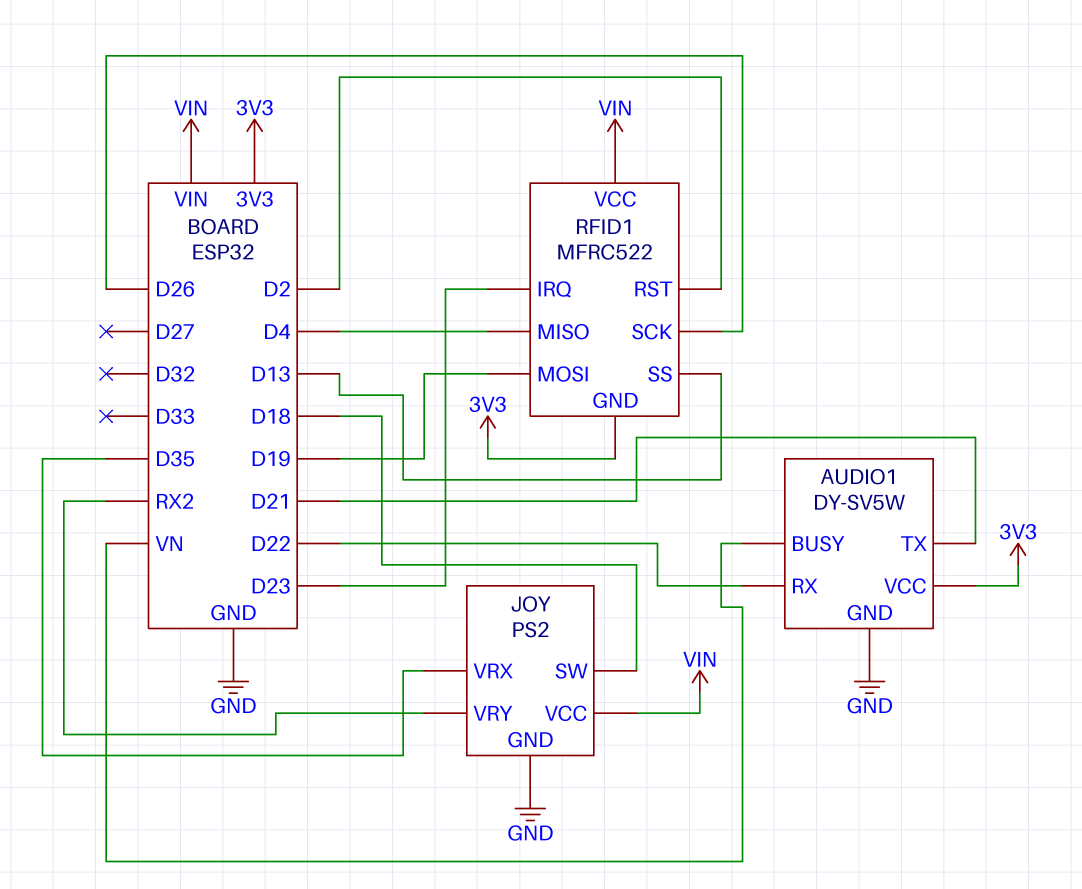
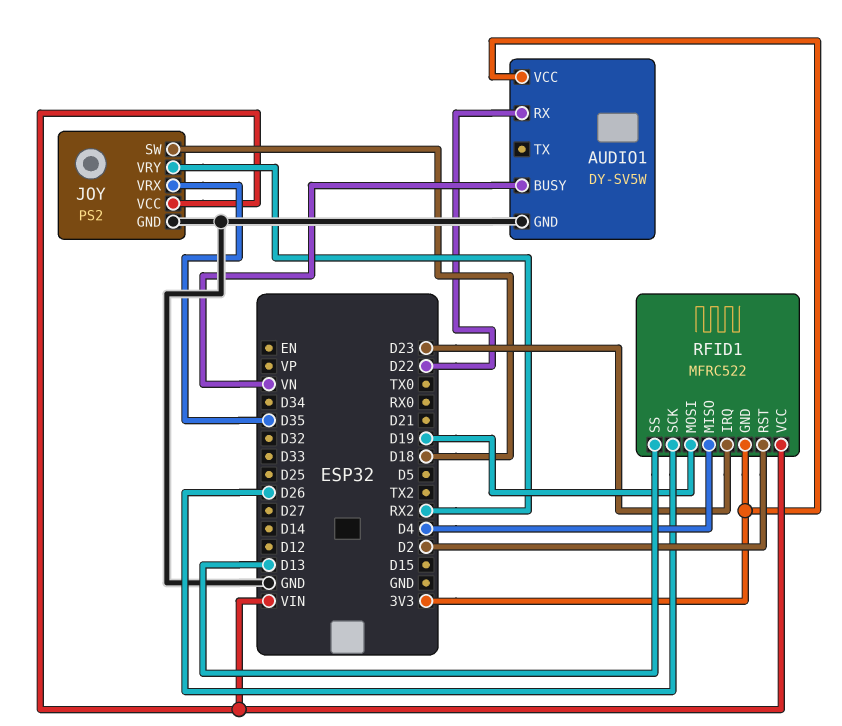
AUDIO1 pin TX: D21 -> none

